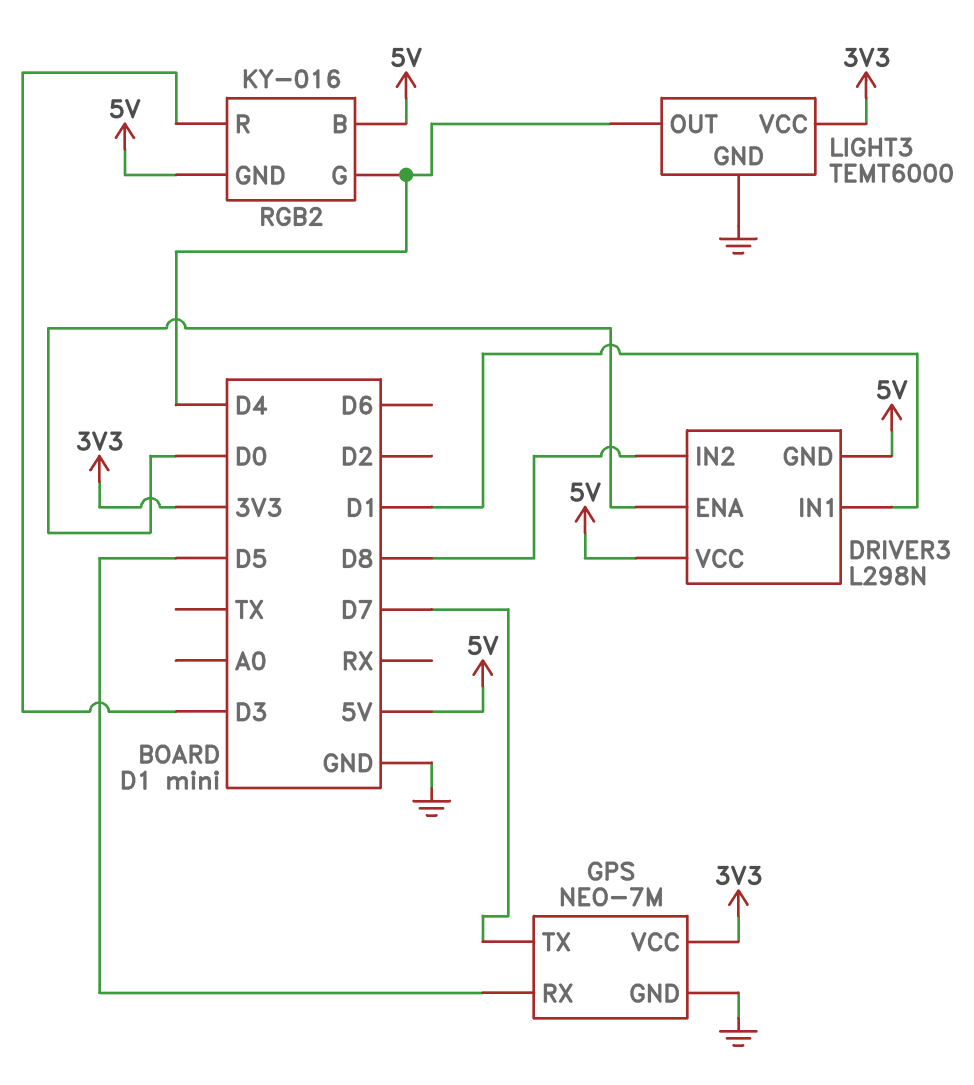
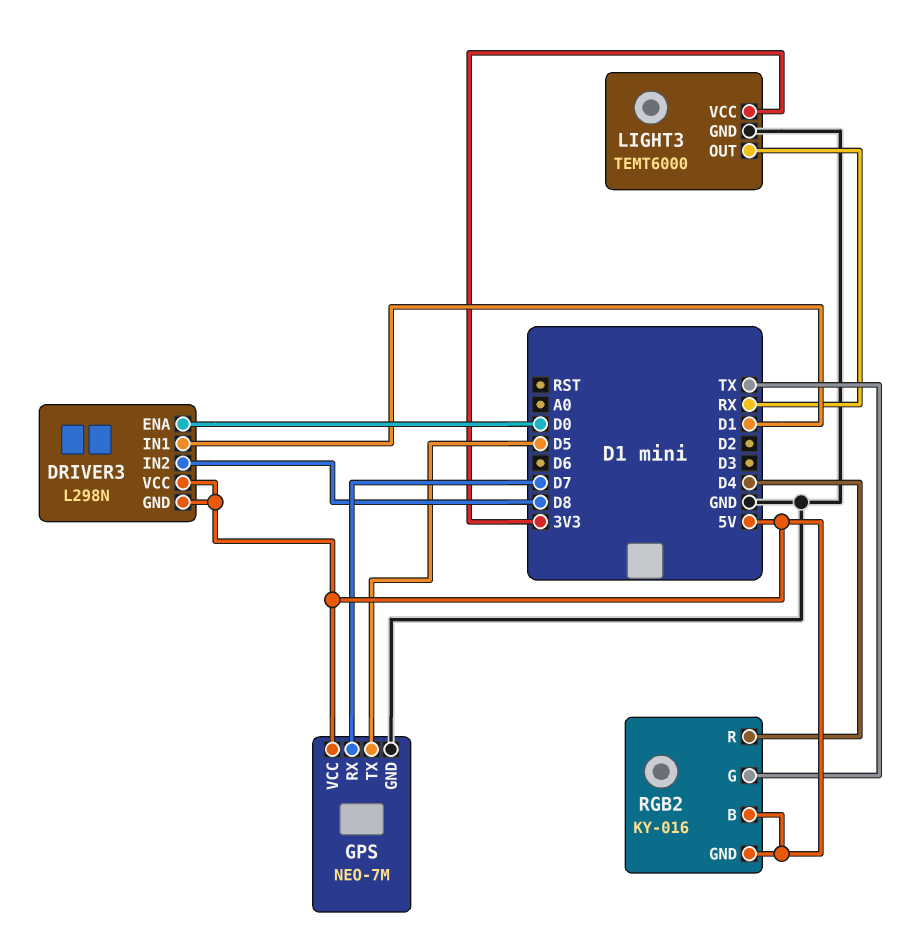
GPS pin RX: D5 -> D7
GPS pin TX: D7 -> D5
GPS pin VCC: 3V3 -> 5V
LIGHT3 pin OUT: D4 -> RX
RGB2 pin G: D4 -> TX
RGB2 pin R: D3 -> D4

